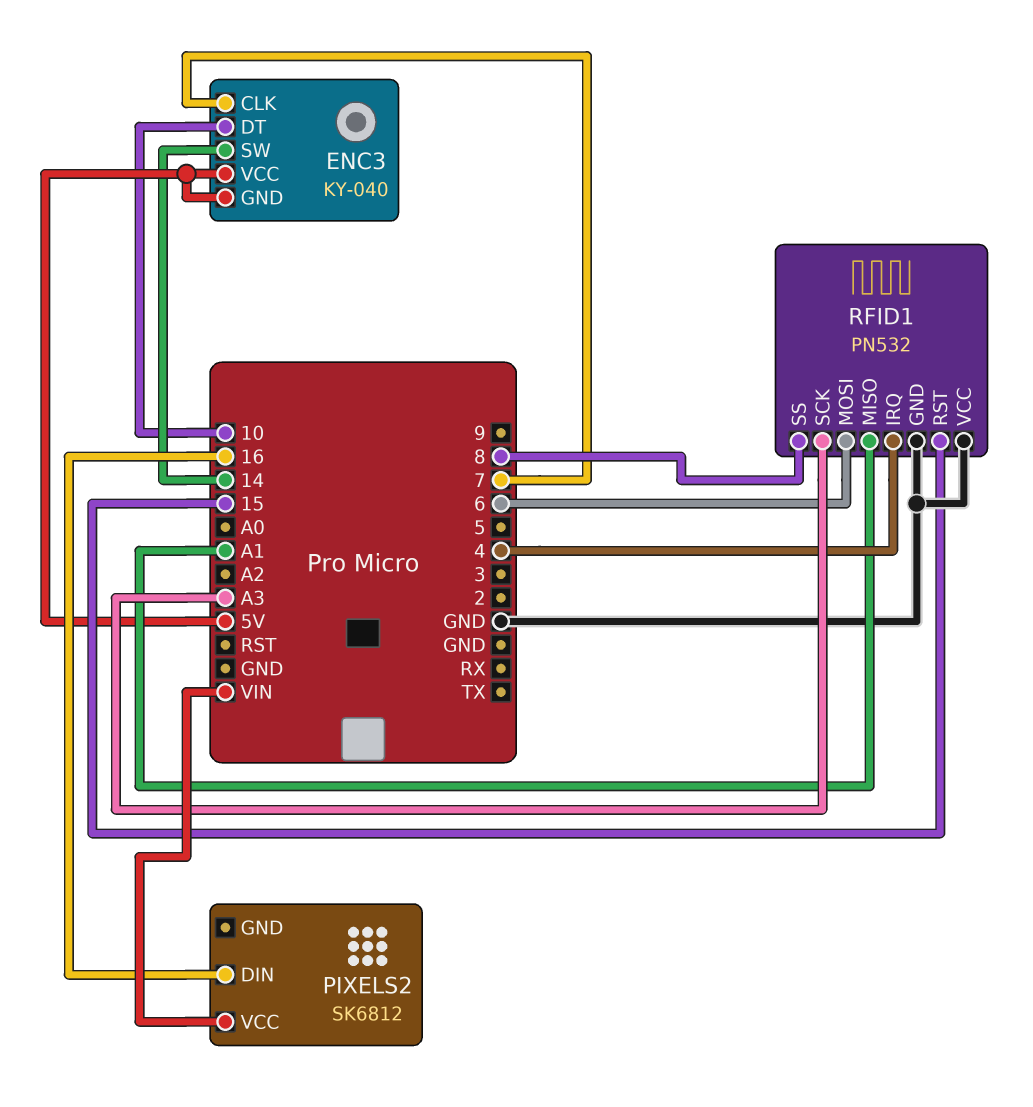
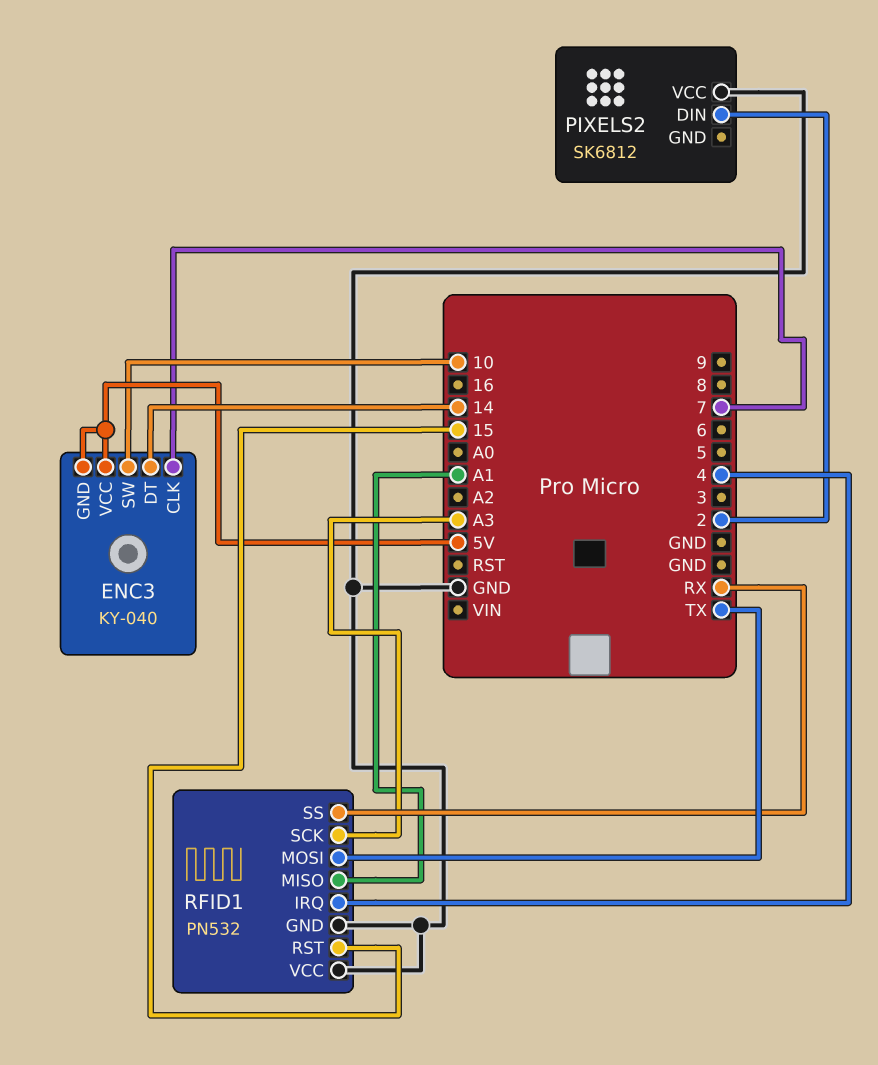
ENC3 pin DT: 10 -> 14
ENC3 pin SW: 14 -> 10
PIXELS2 pin DIN: 16 -> 2
PIXELS2 pin VCC: VIN -> GND
RFID1 pin MOSI: 6 -> TX
RFID1 pin SS: 8 -> RX

